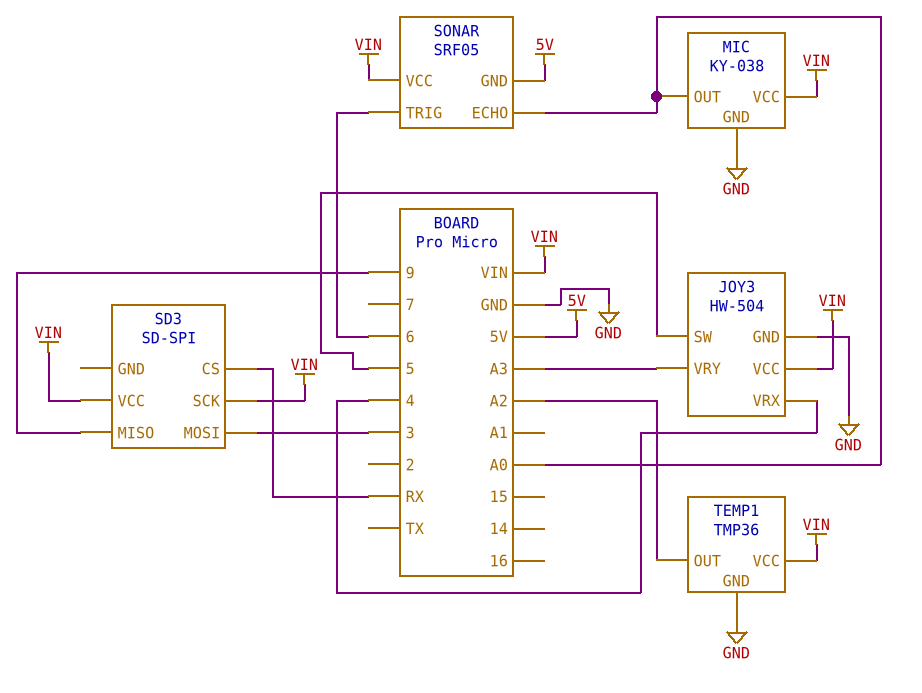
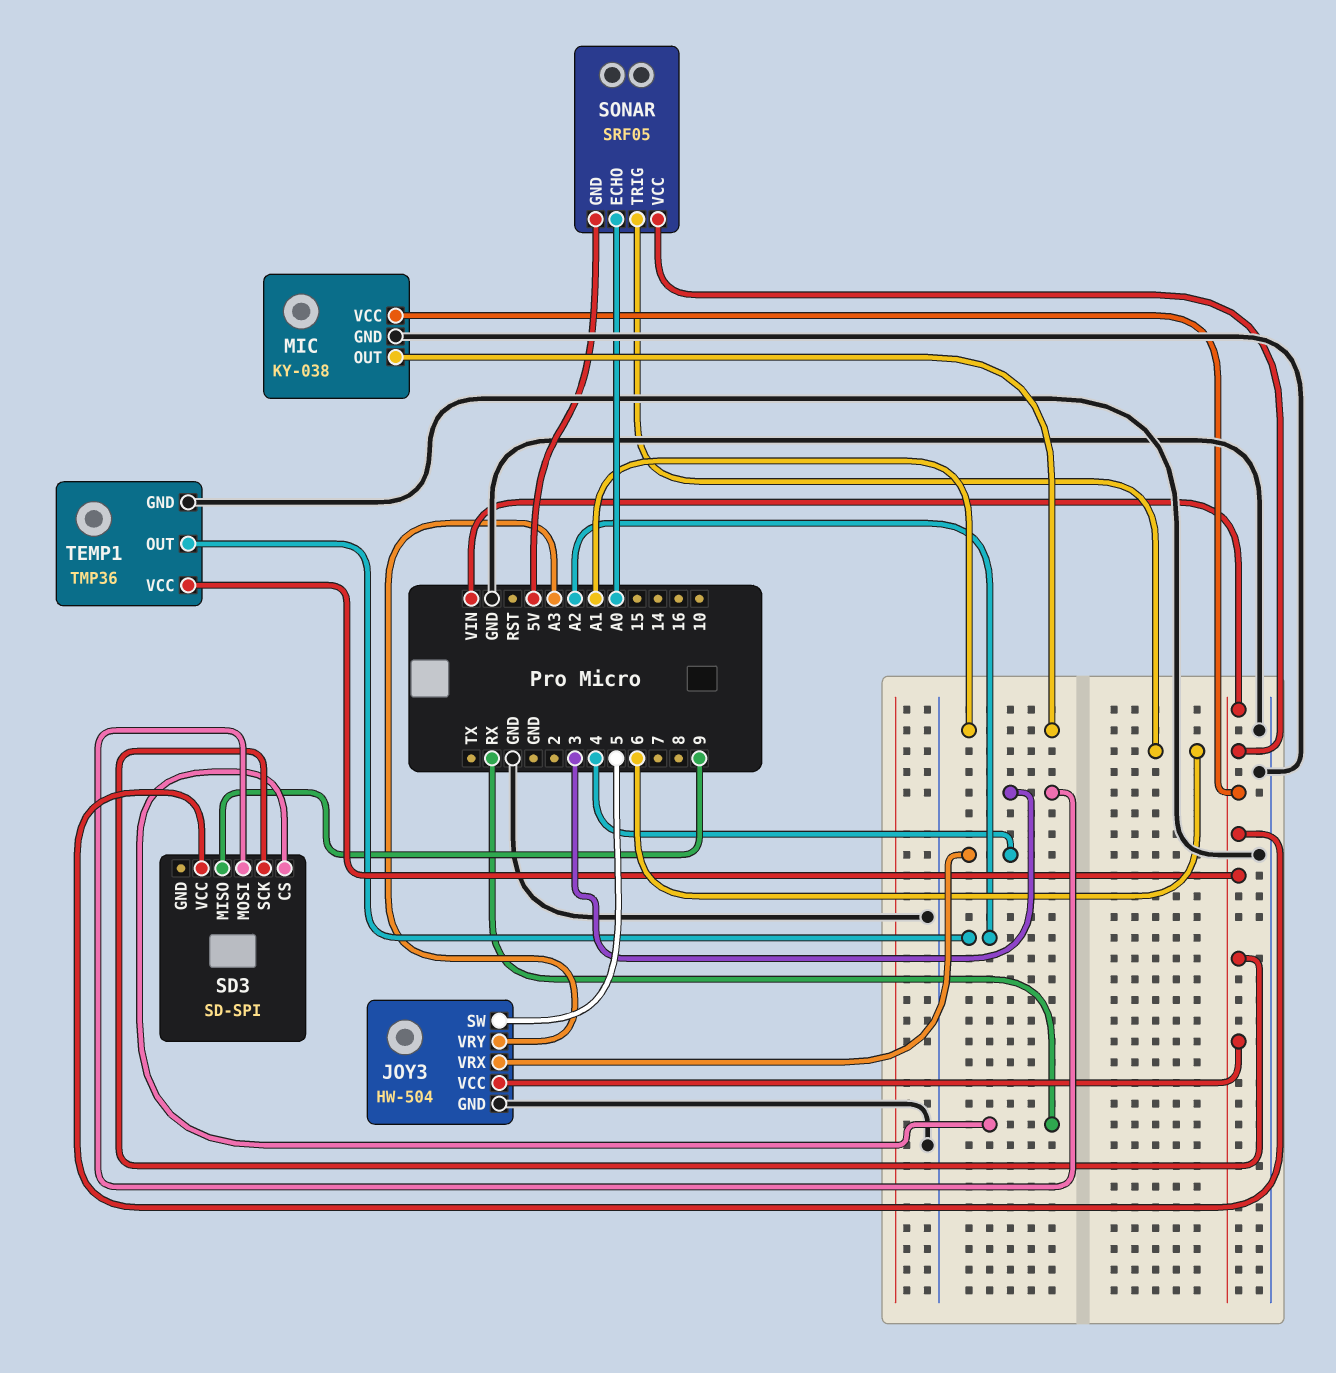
MIC pin OUT: A0 -> A1

